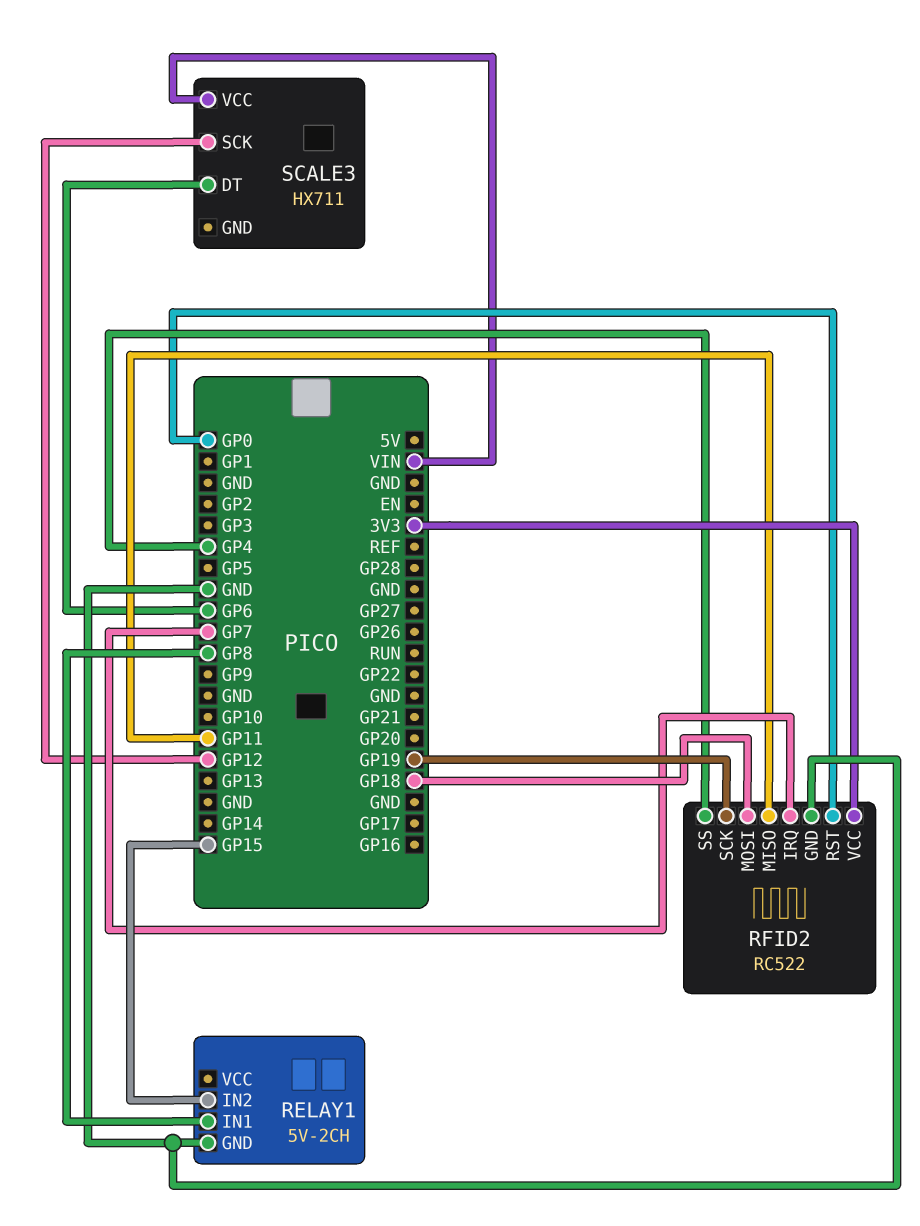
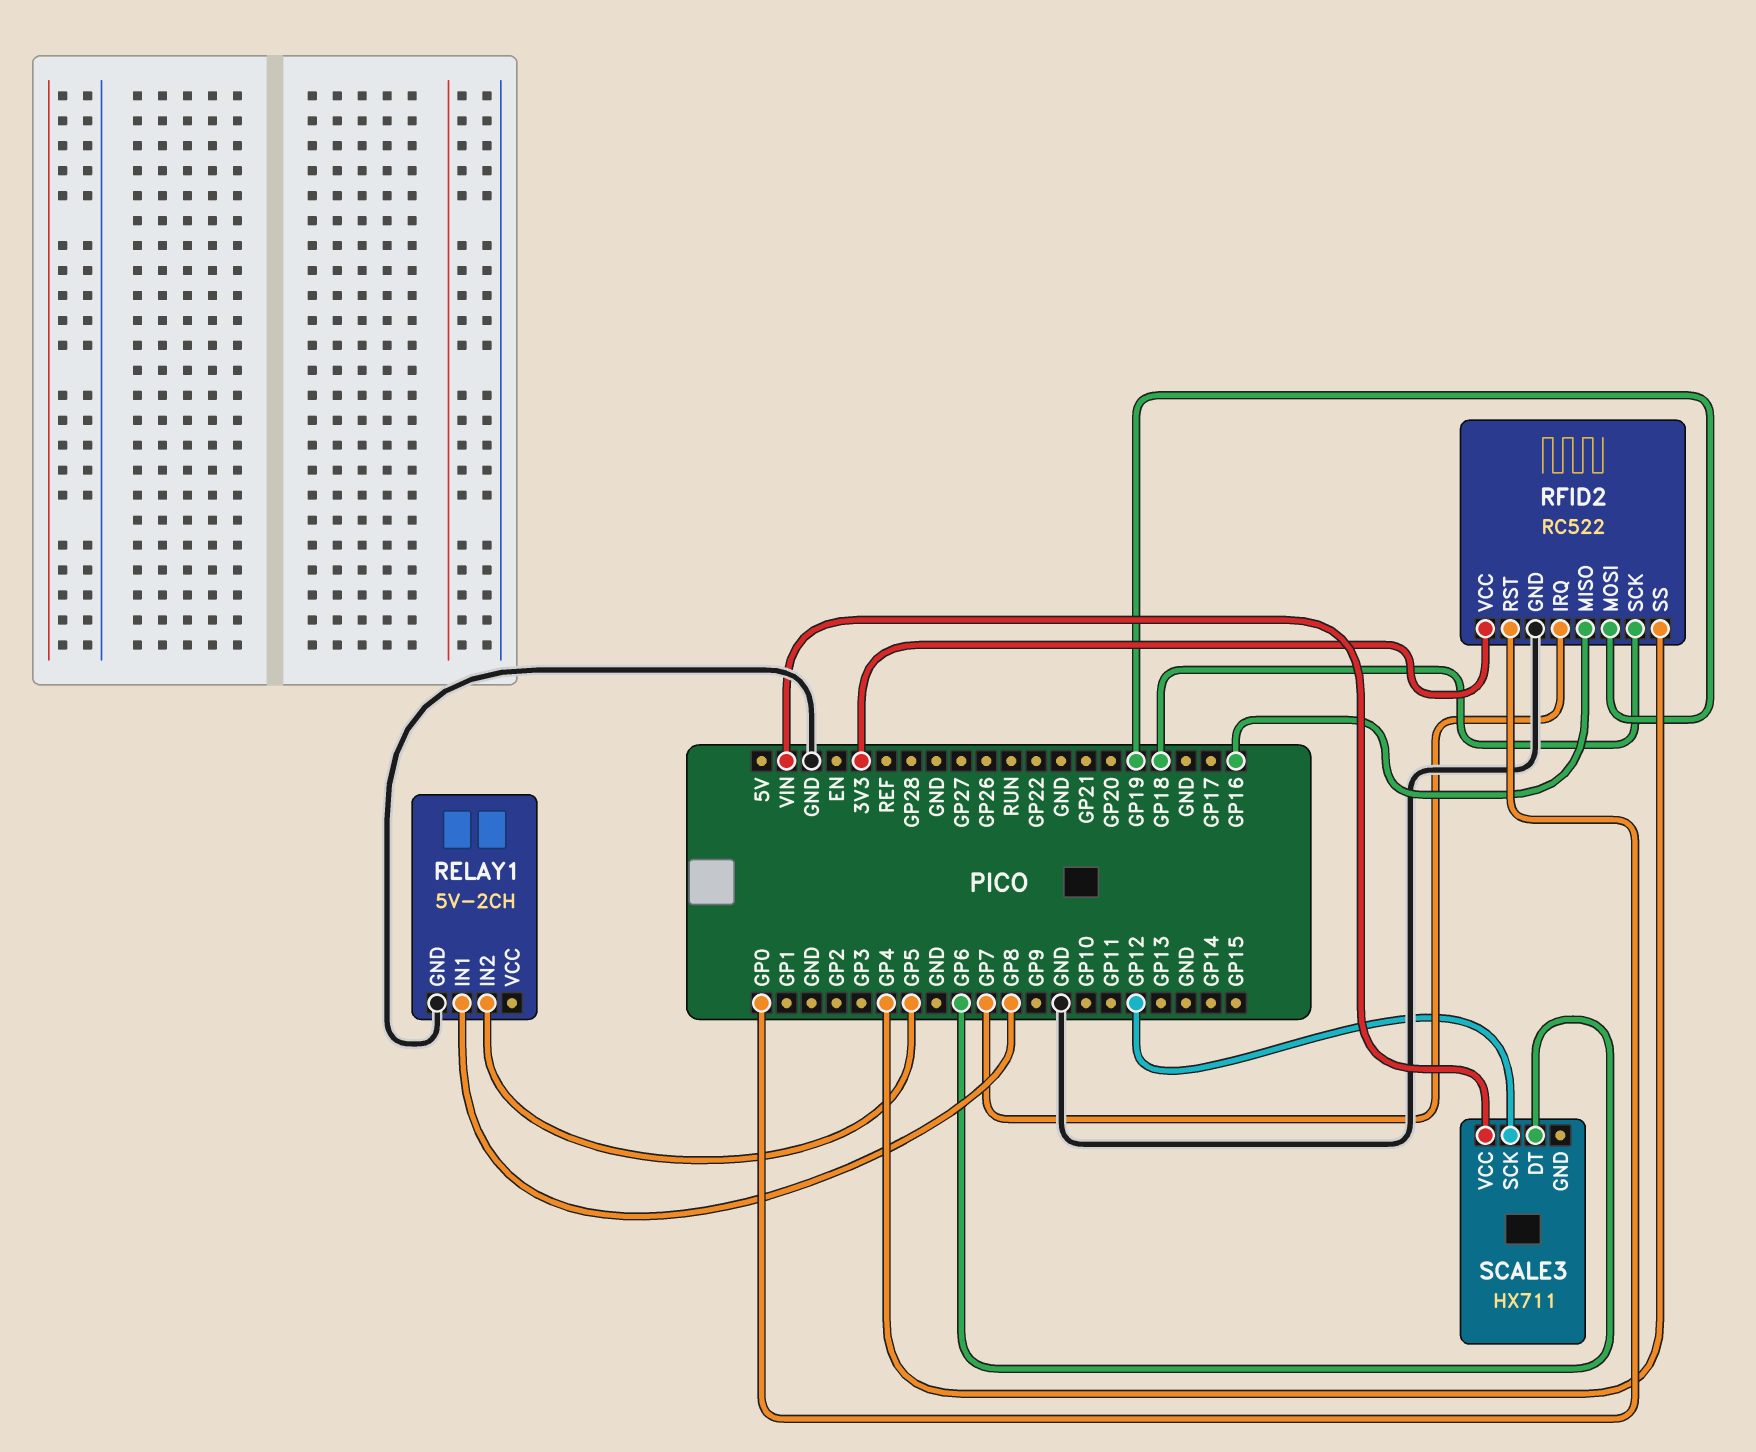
RELAY1 pin IN2: GP15 -> GP5
RFID2 pin MISO: GP11 -> GP16
RFID2 pin MOSI: GP18 -> GP19
RFID2 pin SCK: GP19 -> GP18

